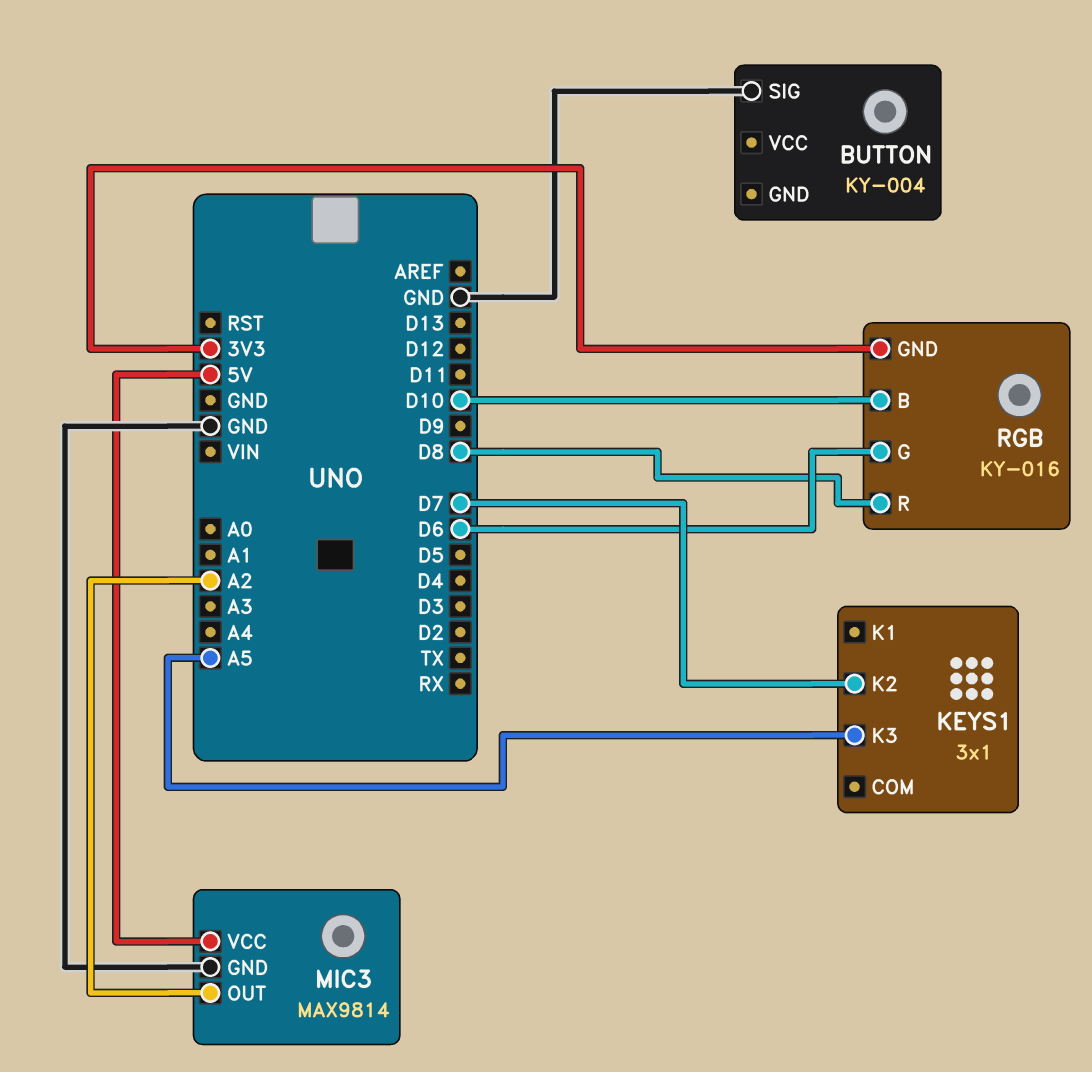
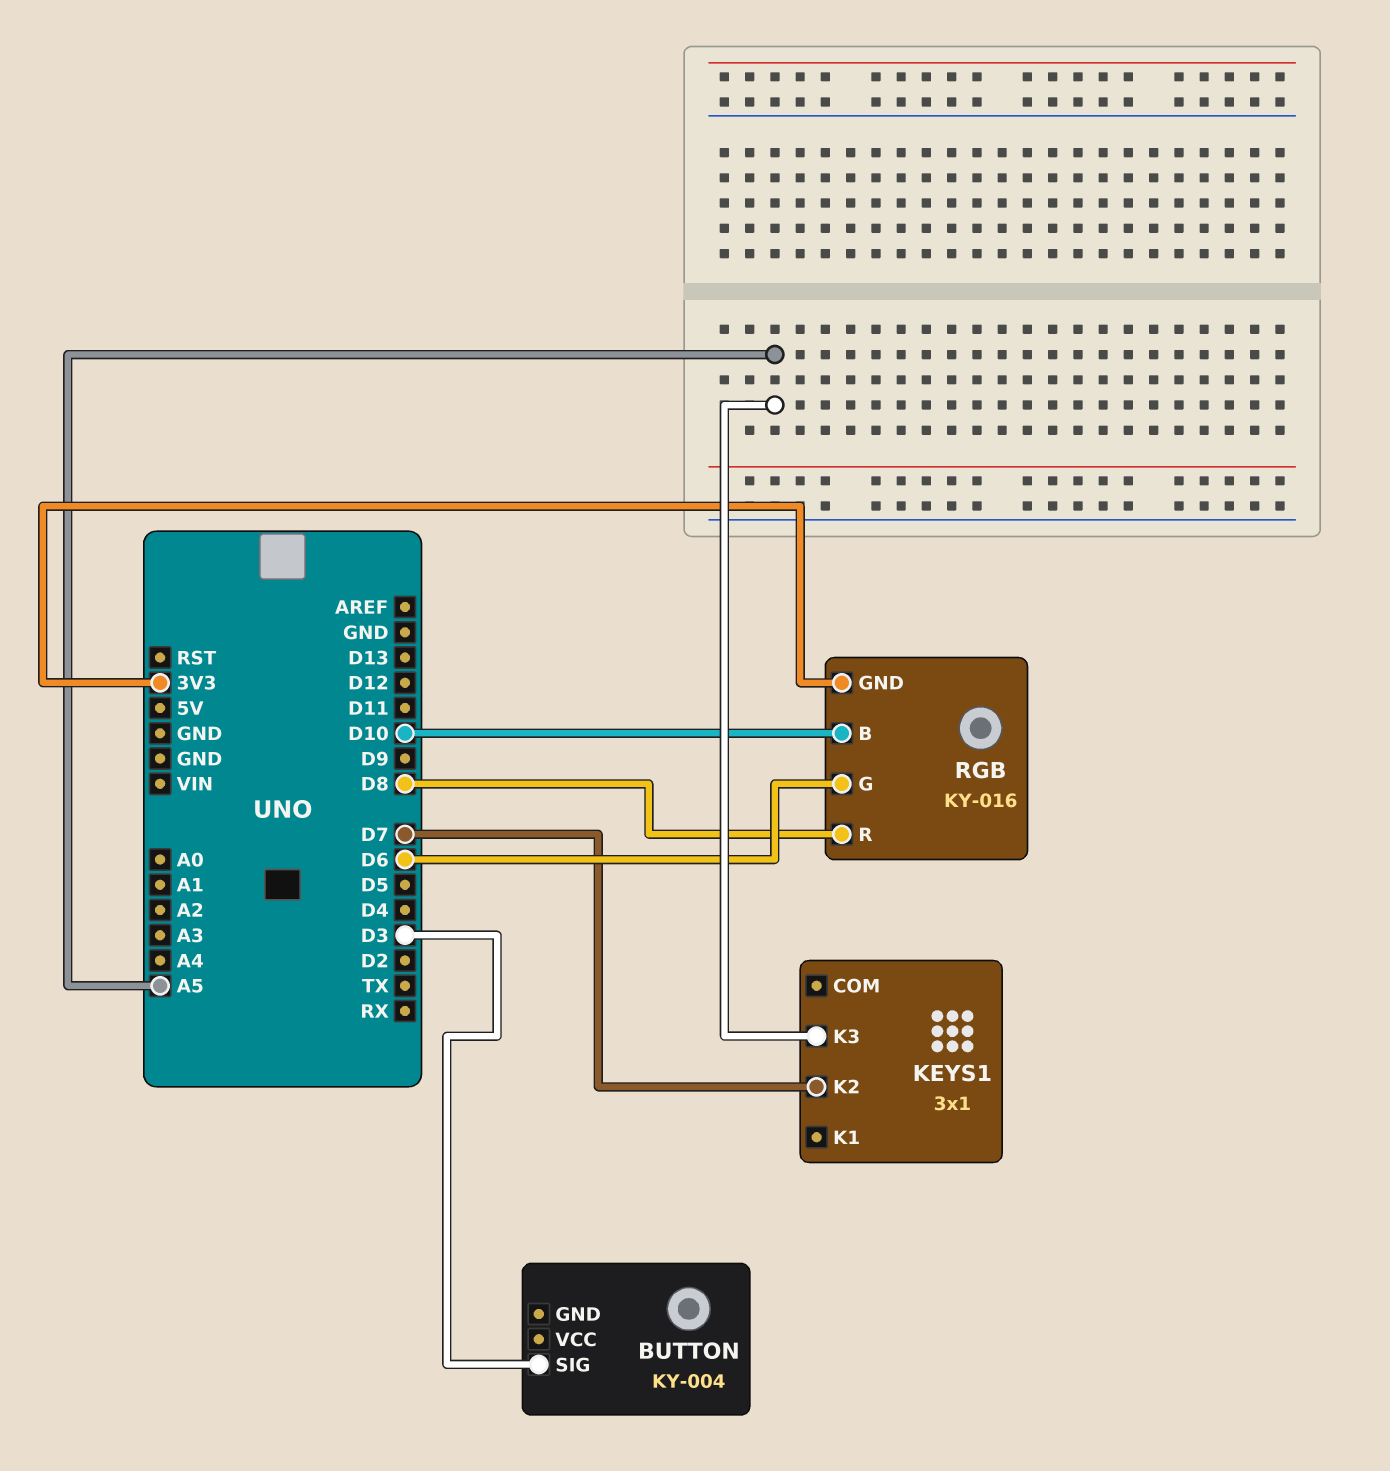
BUTTON pin SIG: GND -> D3
MIC3: MAX9814 -> none
MIC3 pin GND: GND -> none
MIC3 pin OUT: A2 -> none
MIC3 pin VCC: 5V -> none

